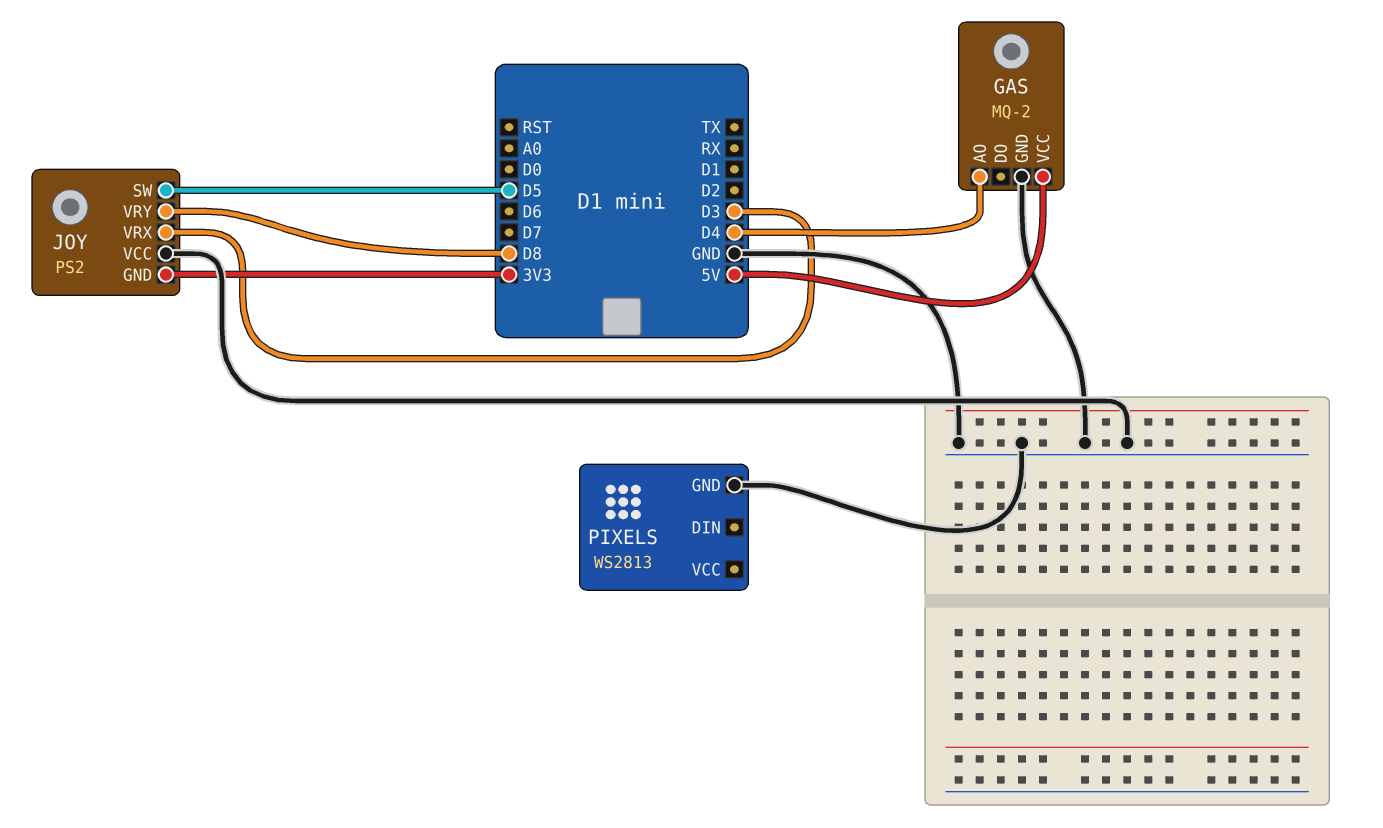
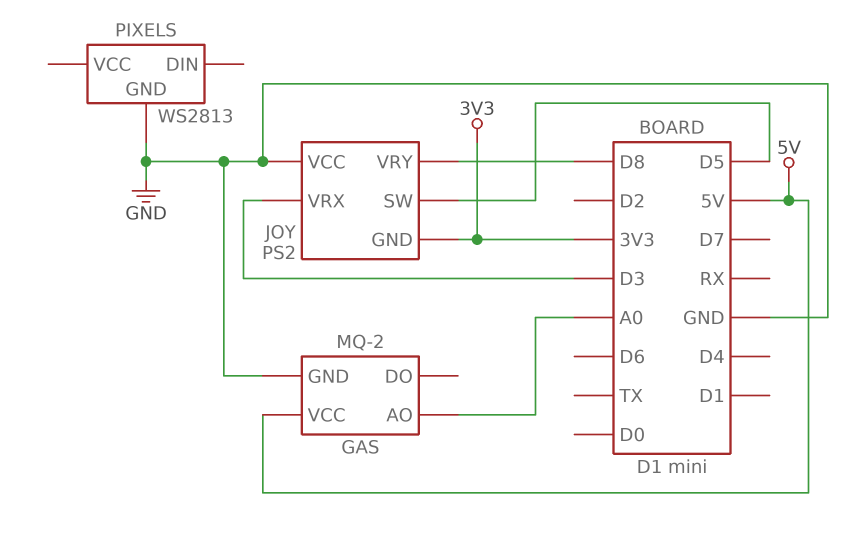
GAS pin AO: D4 -> A0

